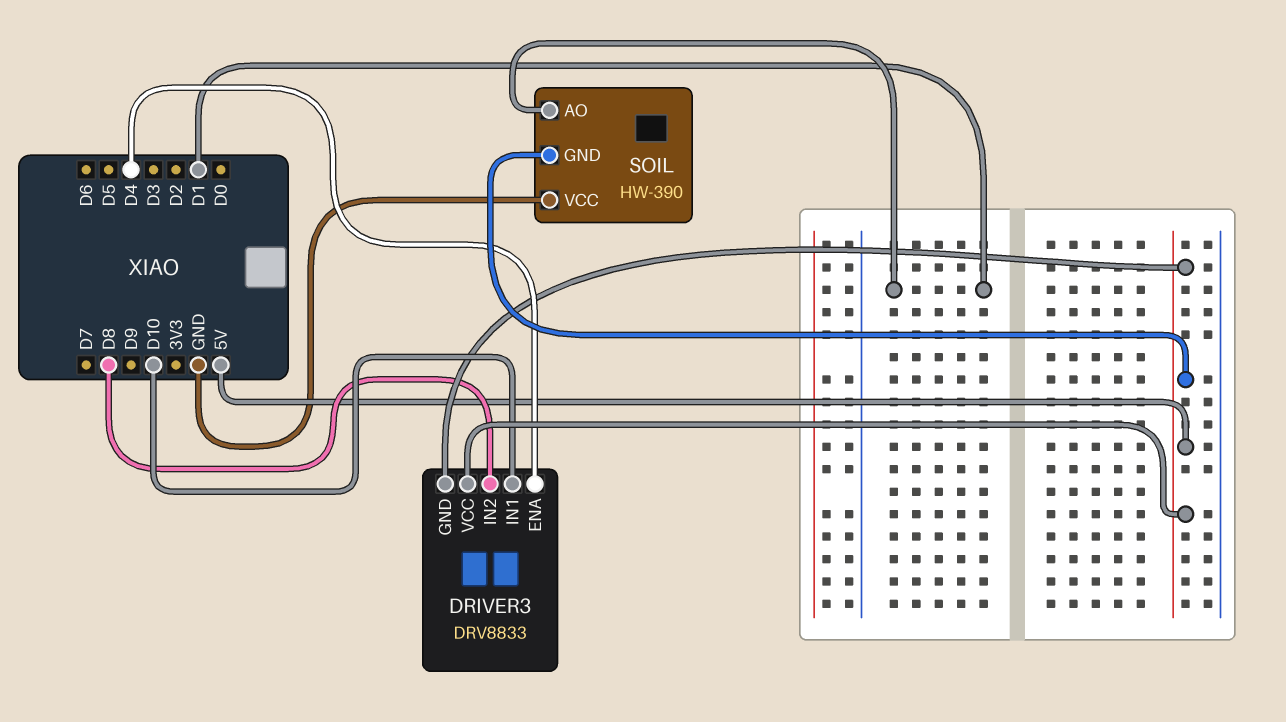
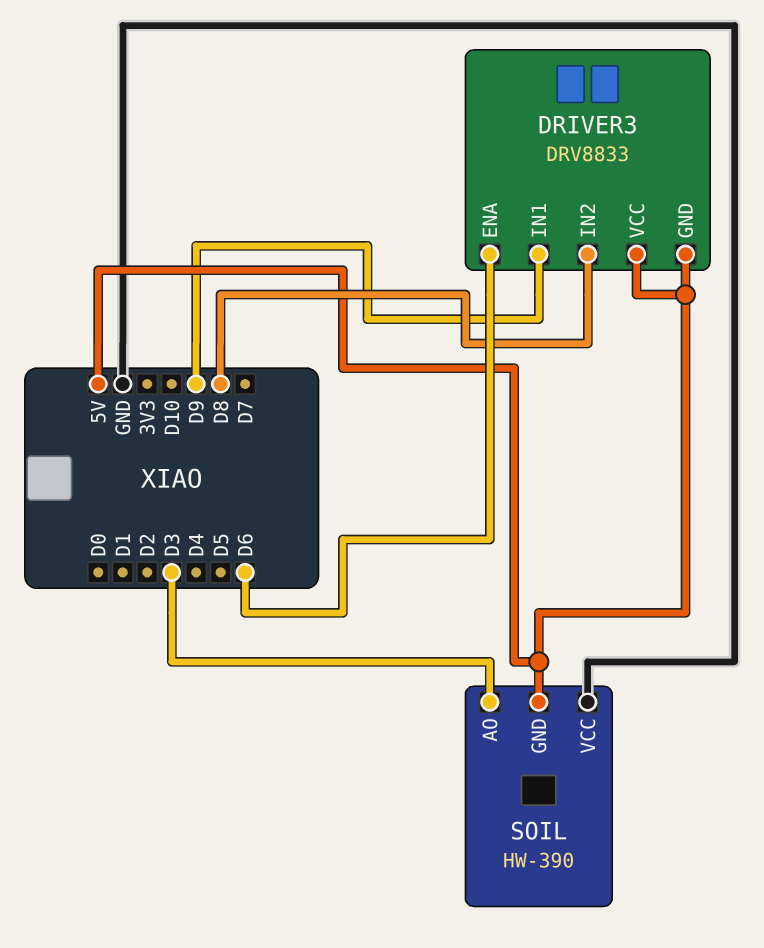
DRIVER3 pin ENA: D4 -> D6
DRIVER3 pin IN1: D10 -> D9
SOIL pin AO: D1 -> D3

